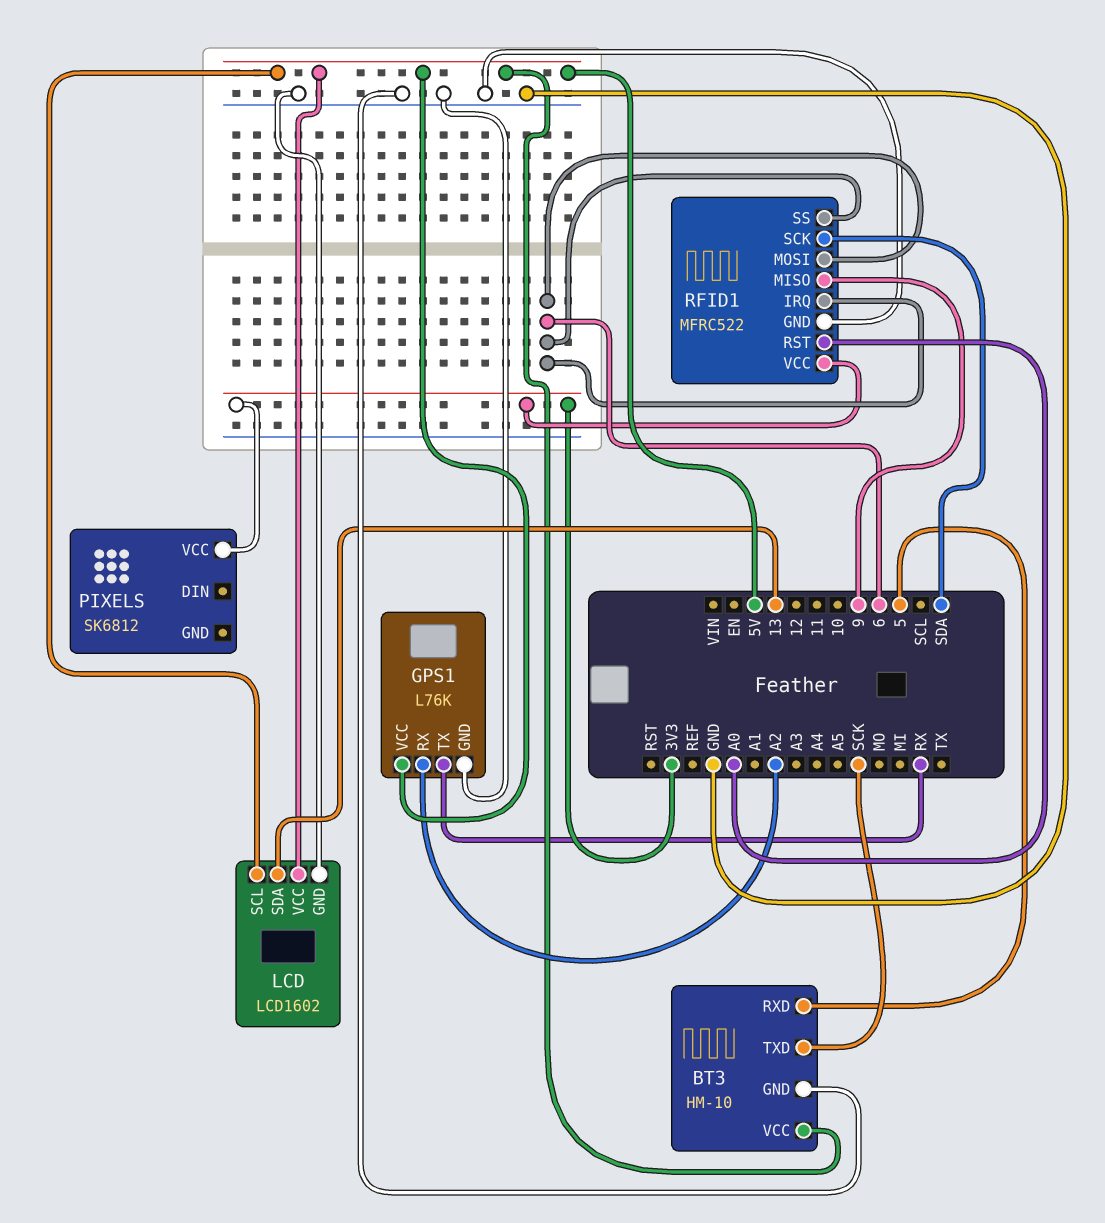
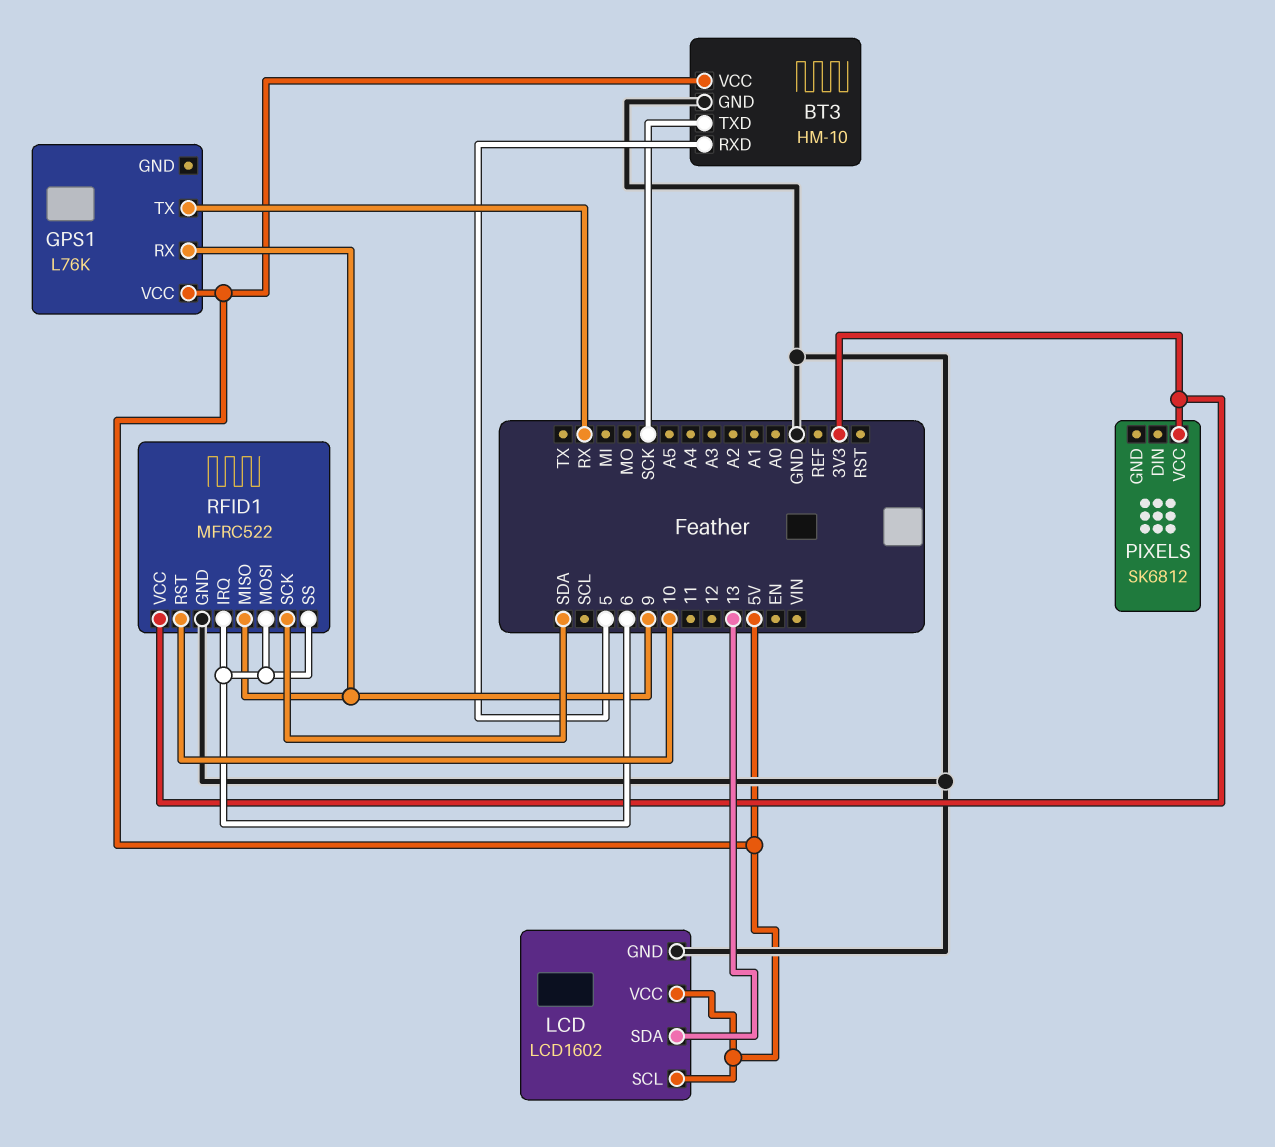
GPS1 pin GND: GND -> none
GPS1 pin RX: A2 -> 9
RFID1 pin RST: A0 -> 10

